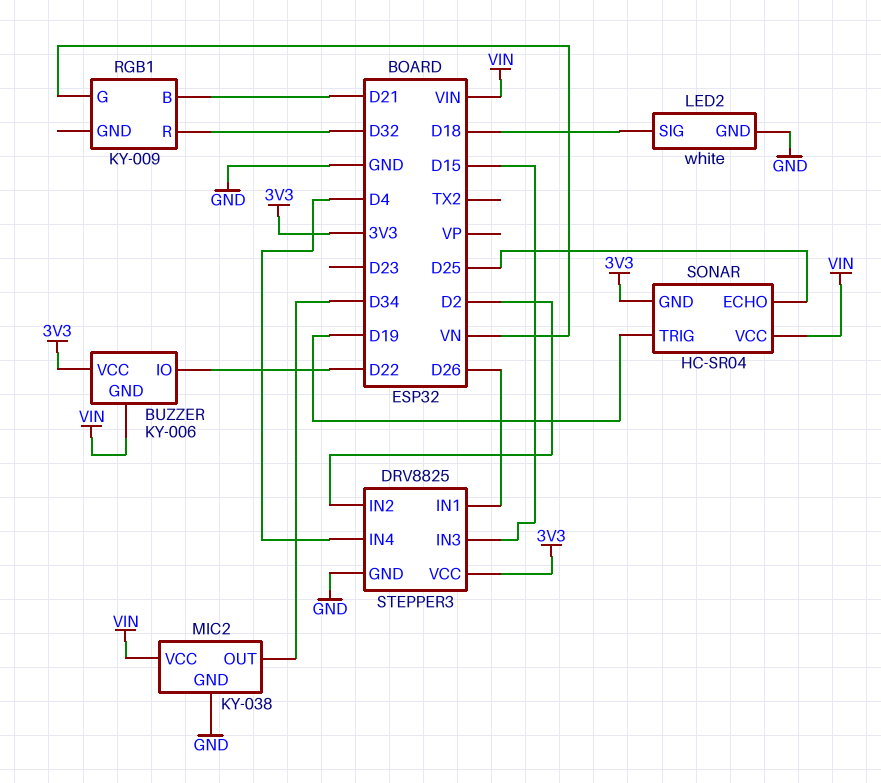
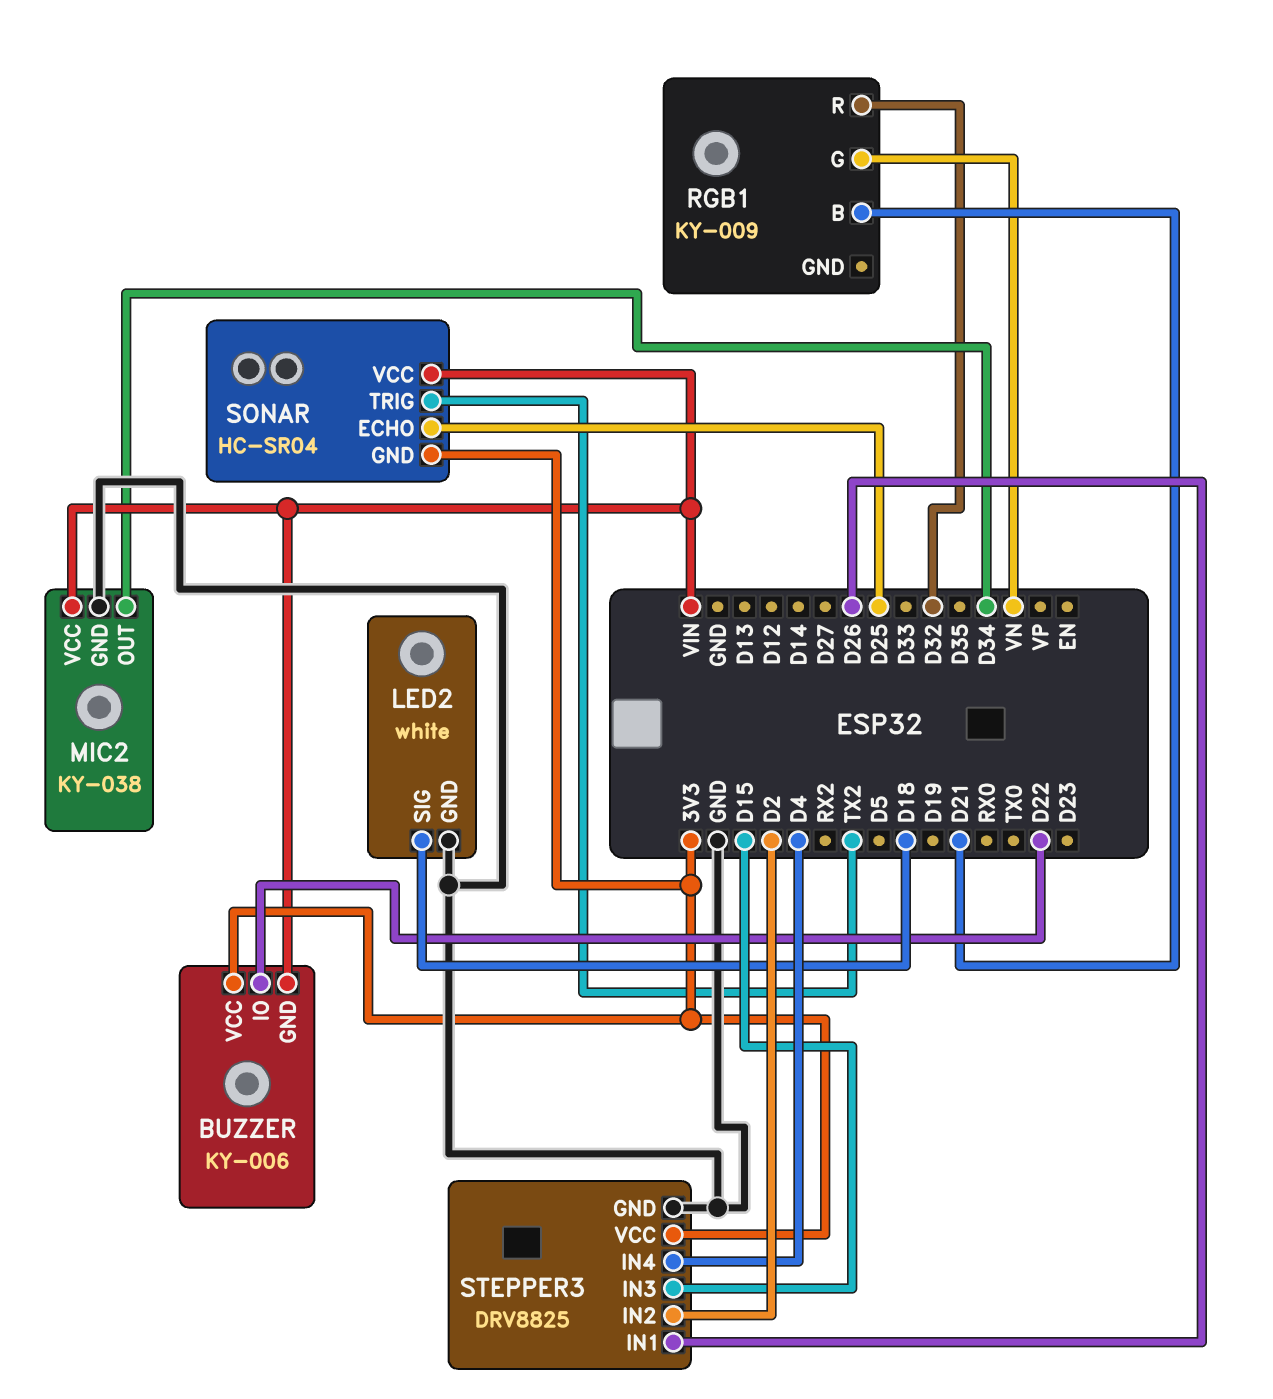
SONAR pin TRIG: D19 -> TX2

